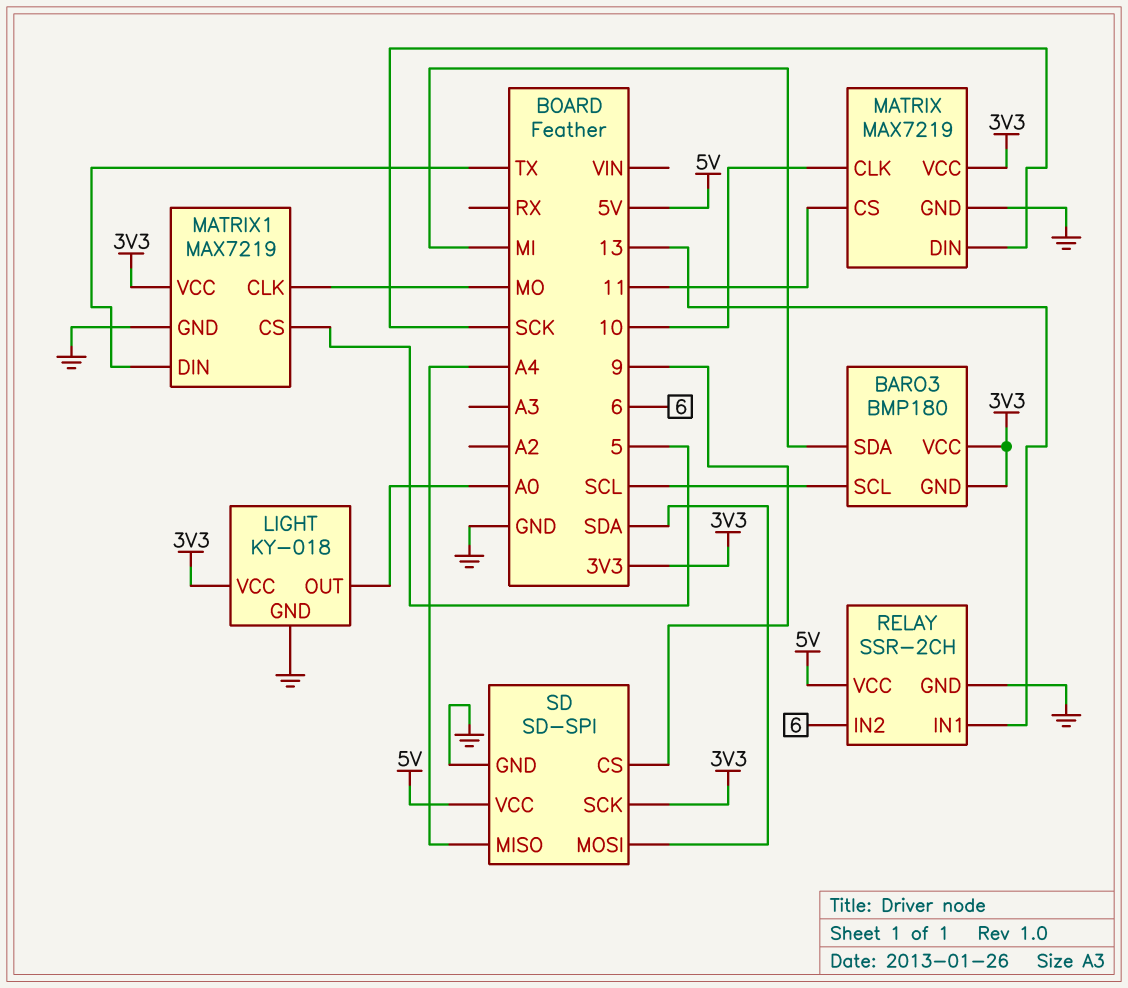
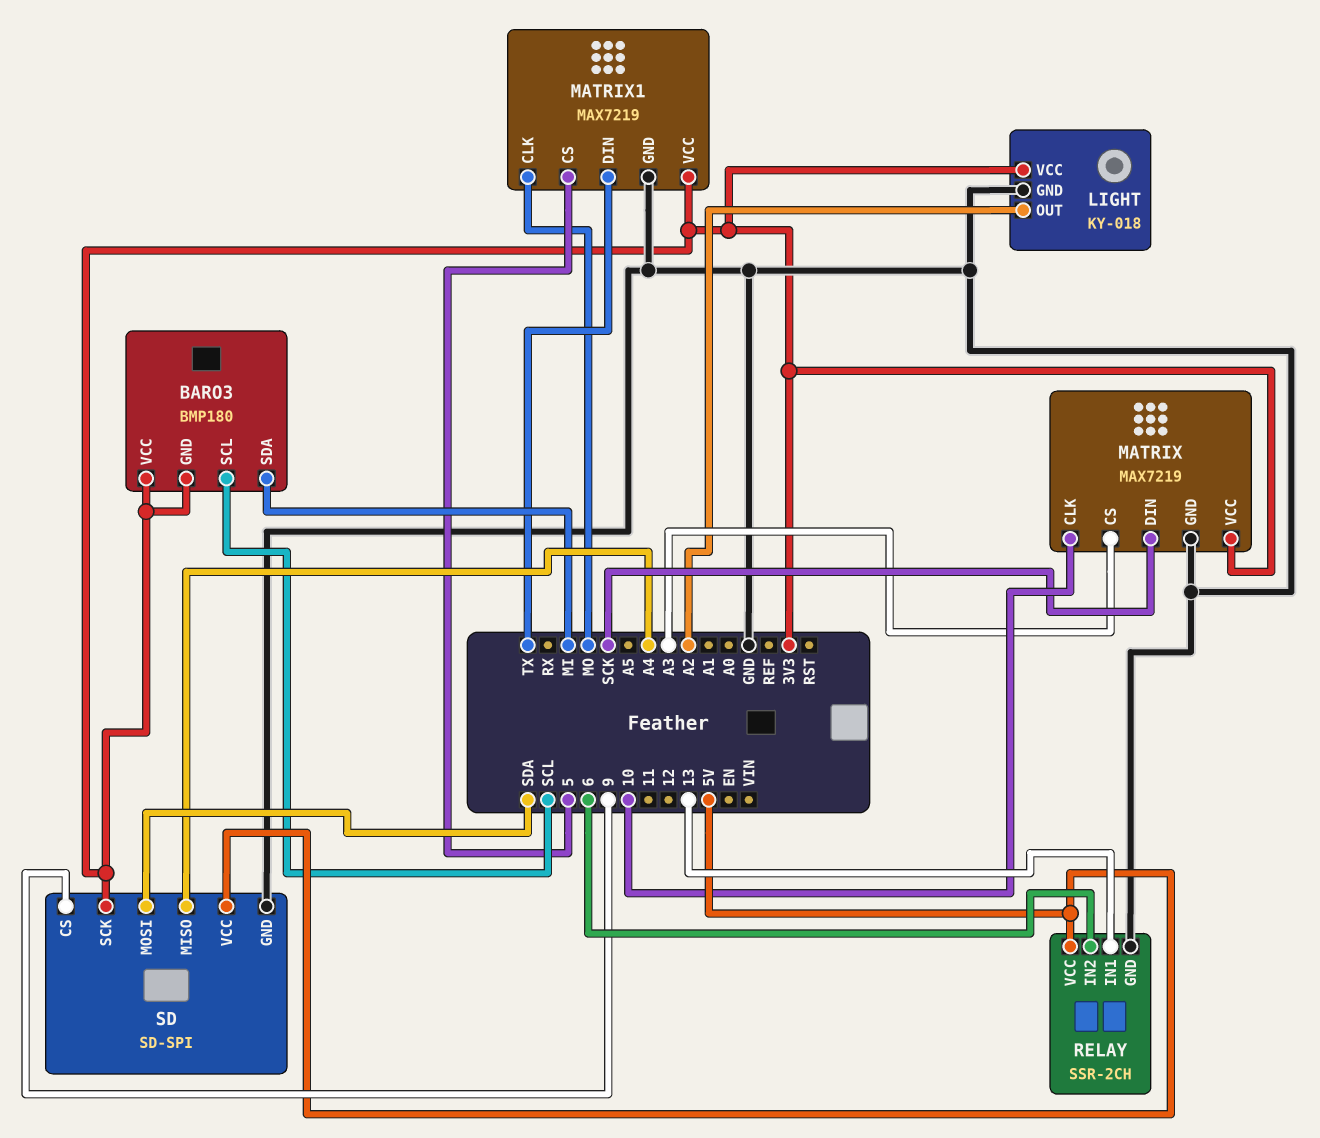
LIGHT pin OUT: A0 -> A2
MATRIX pin CS: 11 -> A3

